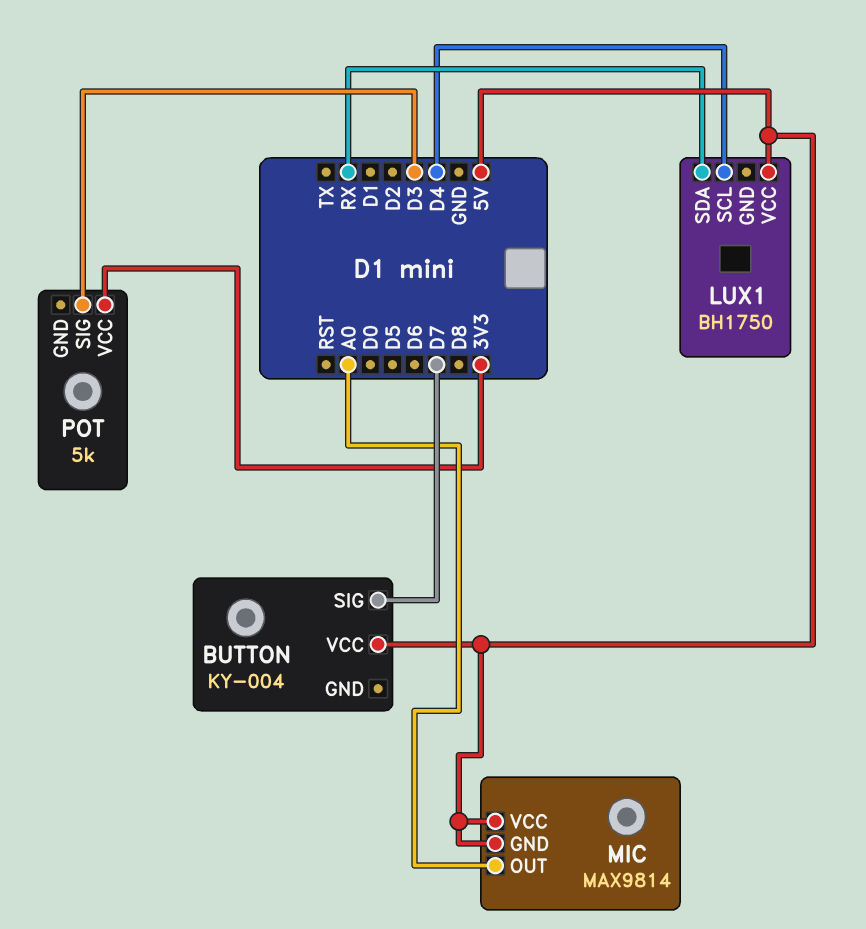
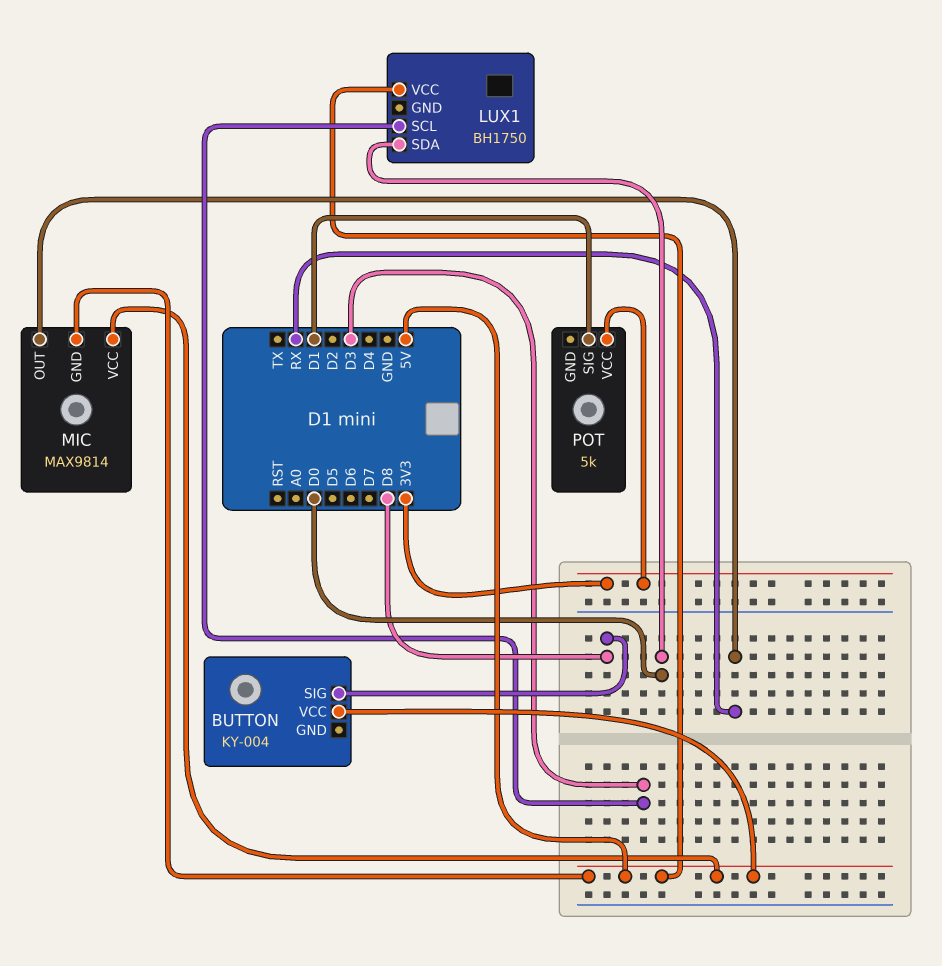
BUTTON pin SIG: D7 -> D8
LUX1 pin SCL: D4 -> D3
LUX1 pin SDA: RX -> D0
MIC pin OUT: A0 -> RX
POT pin SIG: D3 -> D1

